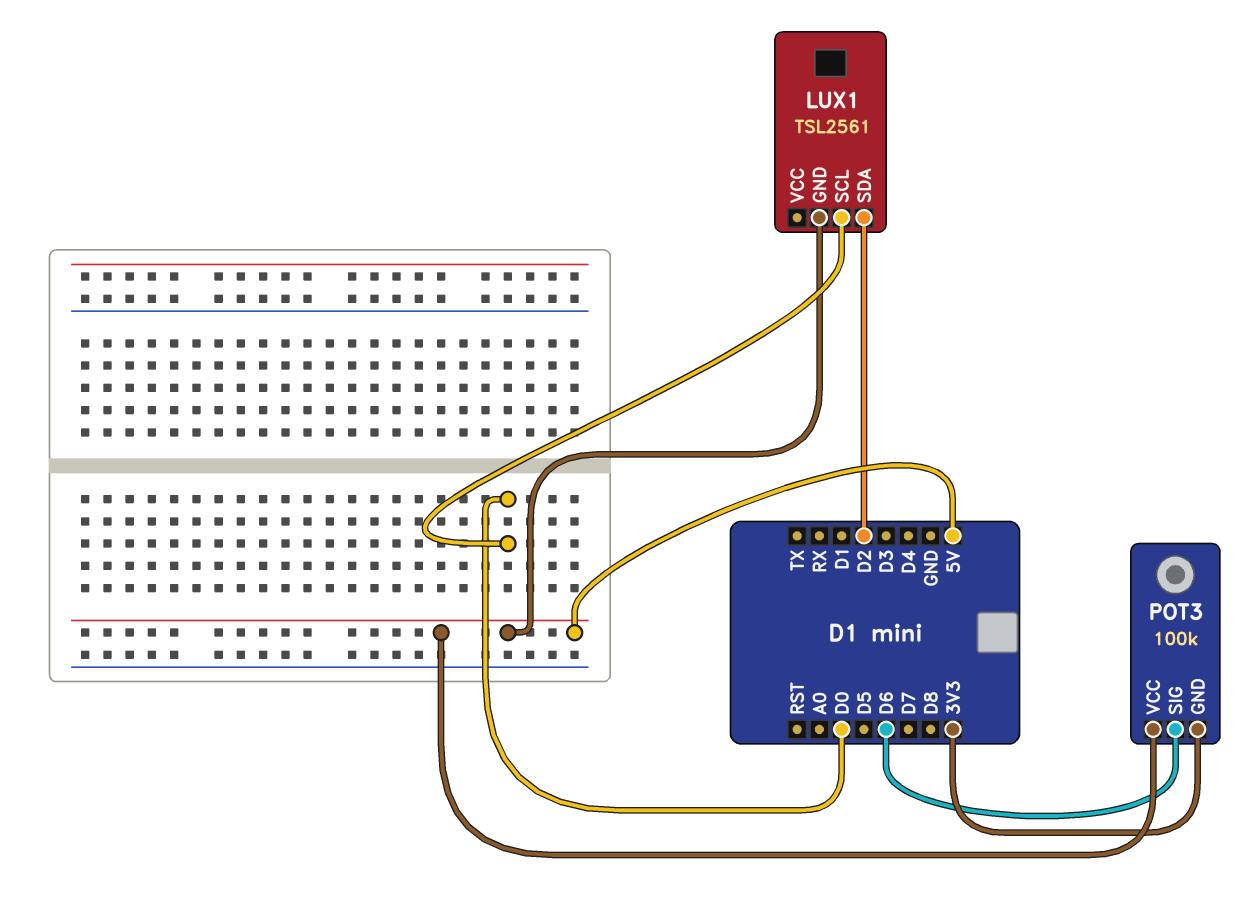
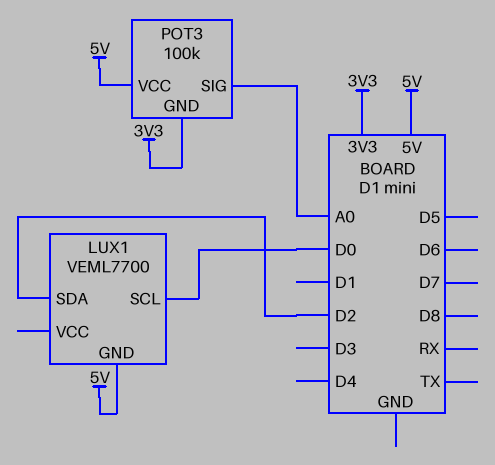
LUX1: TSL2561 -> VEML7700
POT3 pin SIG: D6 -> A0

